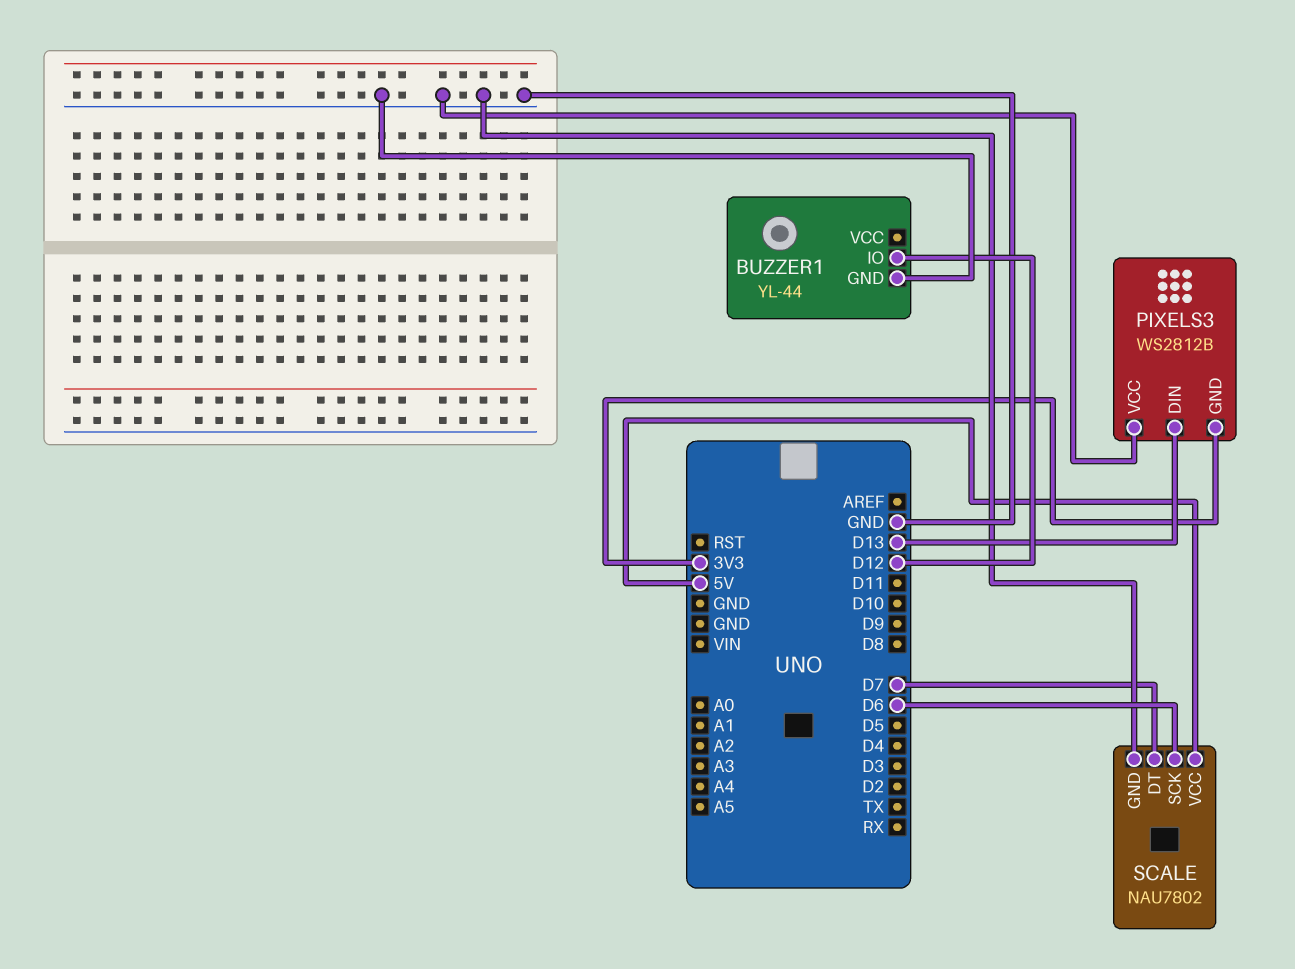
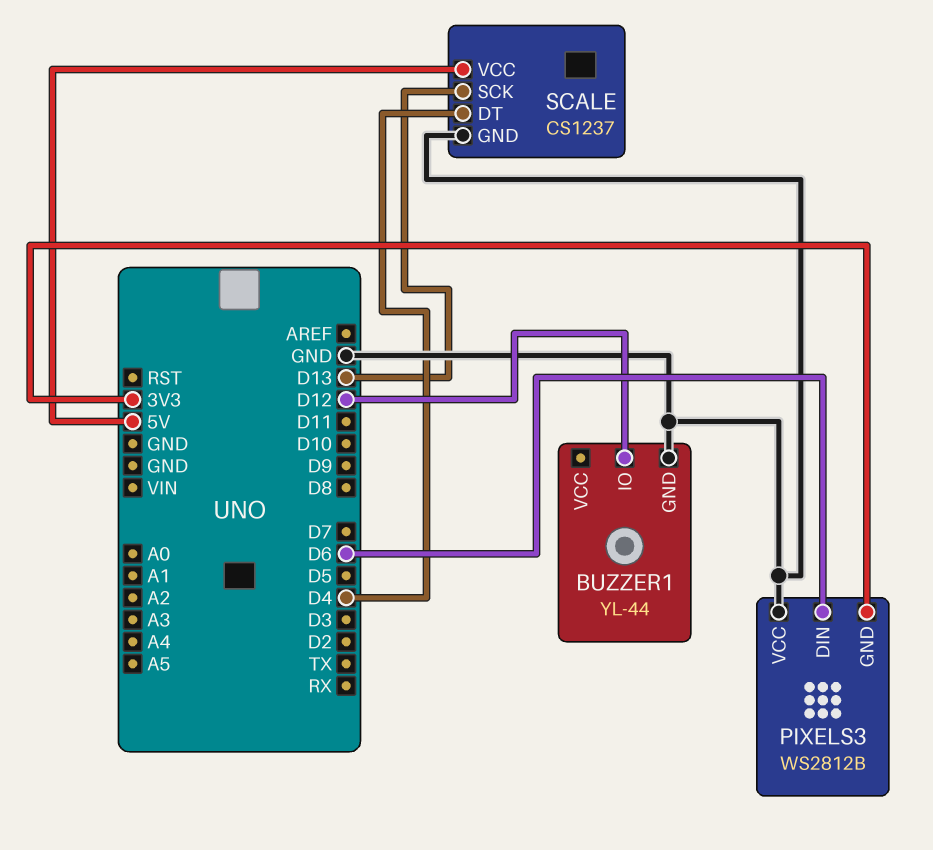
PIXELS3 pin DIN: D13 -> D6
SCALE: NAU7802 -> CS1237
SCALE pin DT: D7 -> D4
SCALE pin SCK: D6 -> D13

